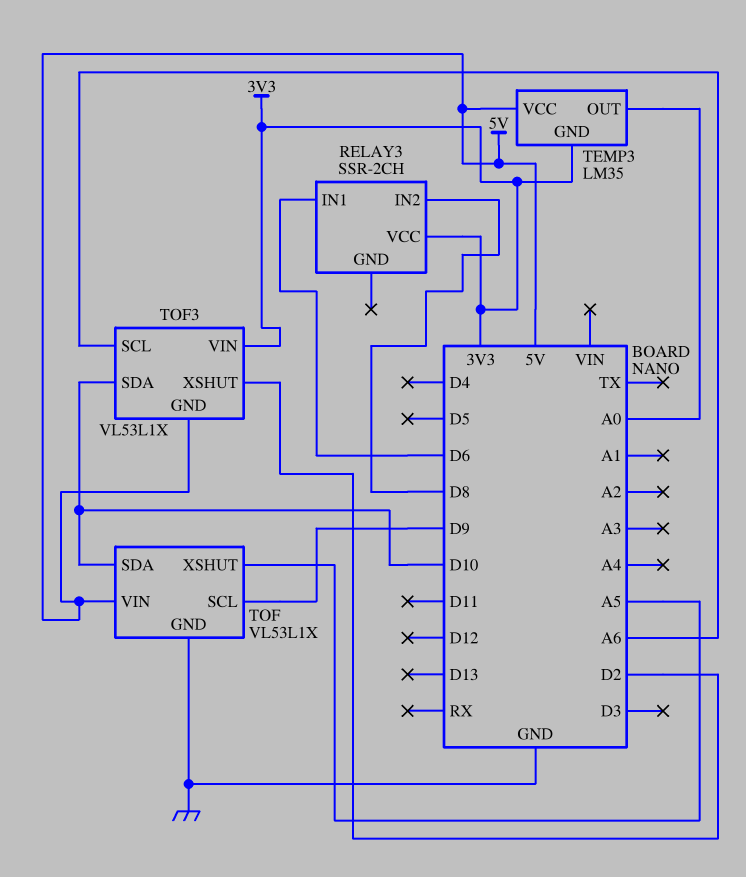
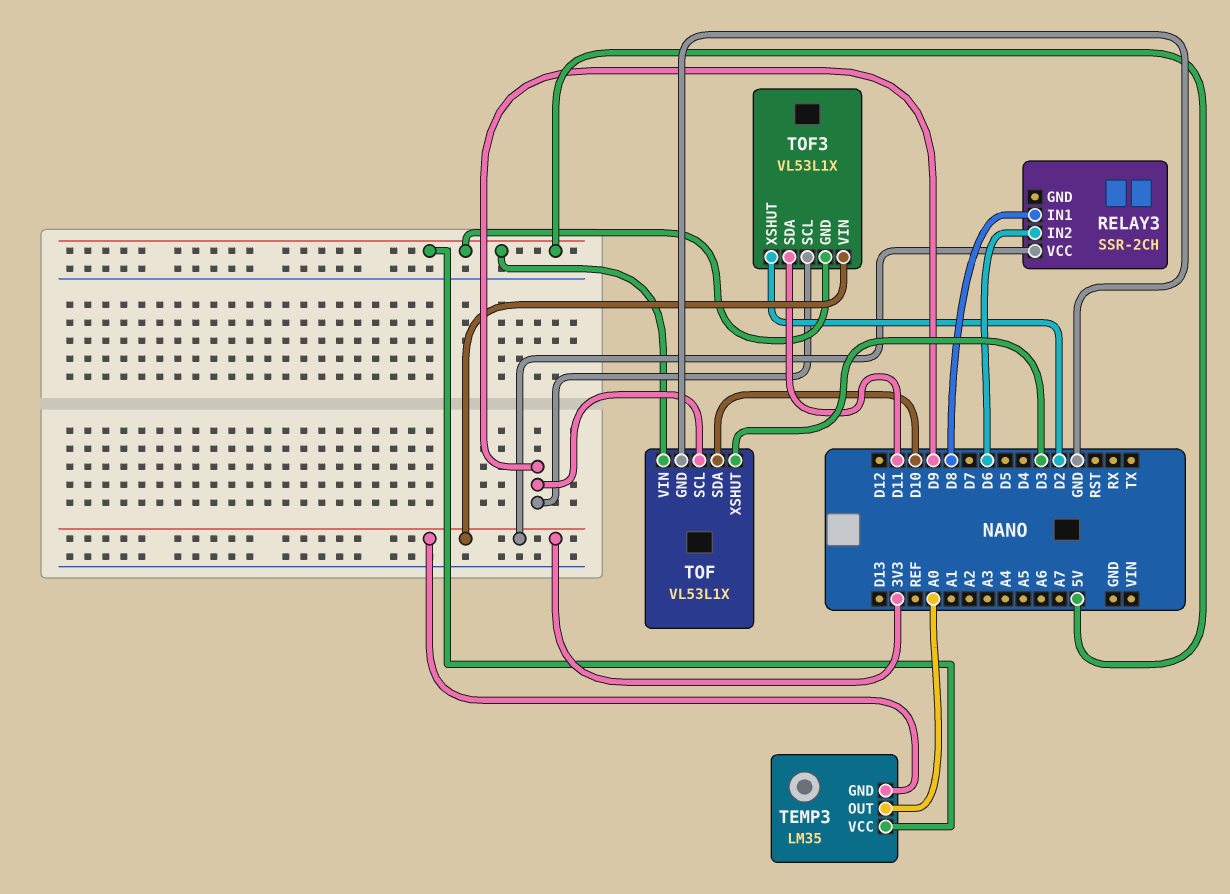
RELAY3 pin IN1: D6 -> D8
RELAY3 pin IN2: D8 -> D6
TOF pin XSHUT: A5 -> D3
TOF3 pin SCL: A6 -> D9
TOF3 pin SDA: D10 -> D11

